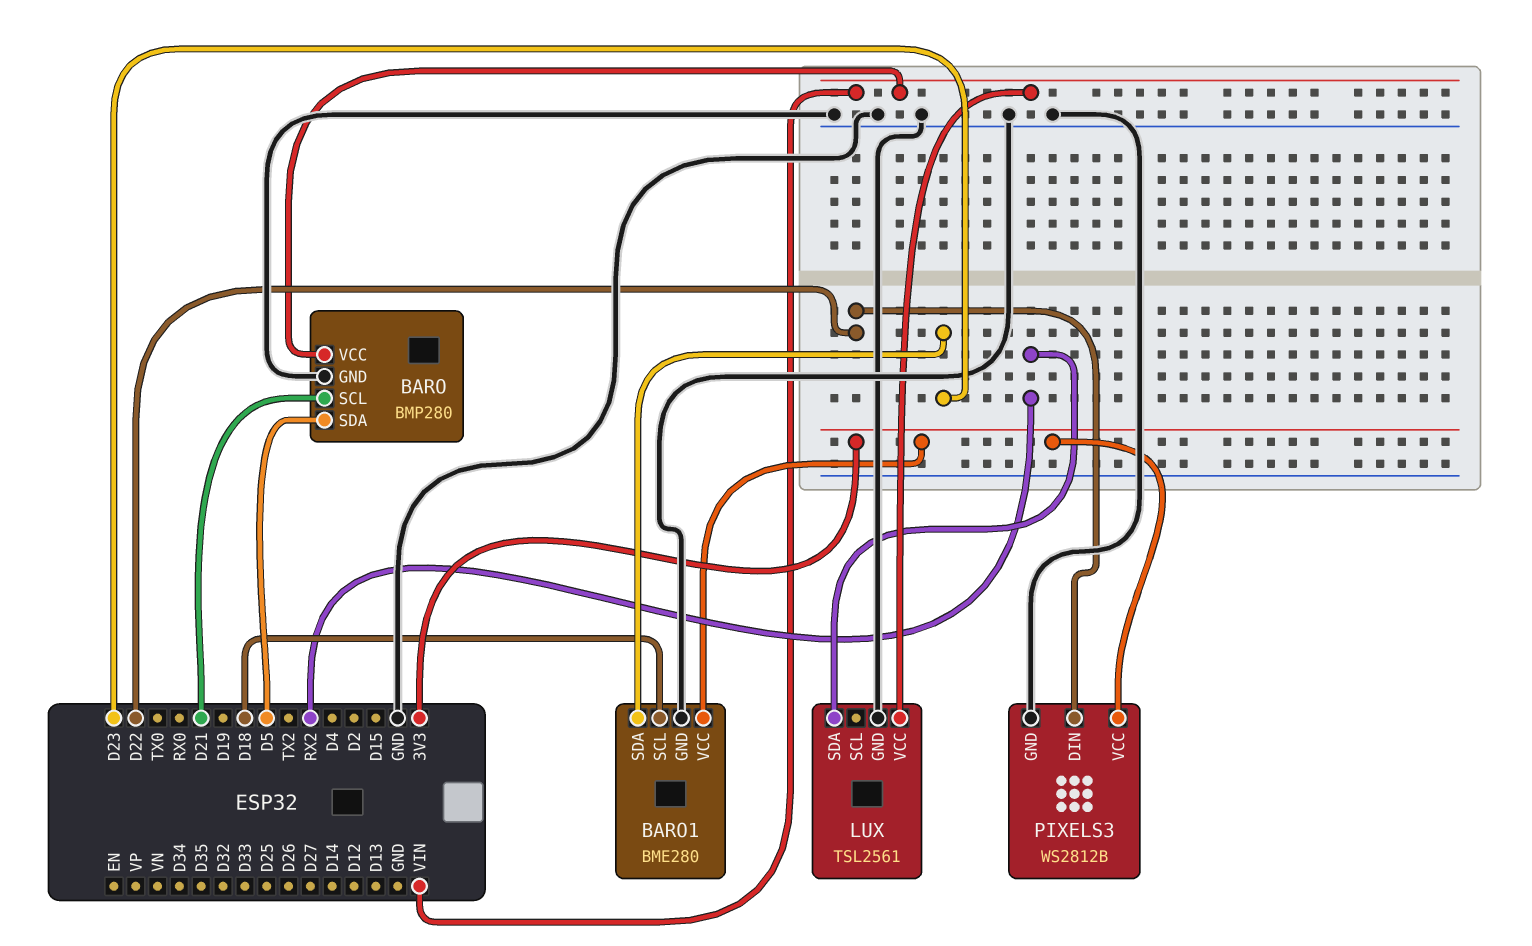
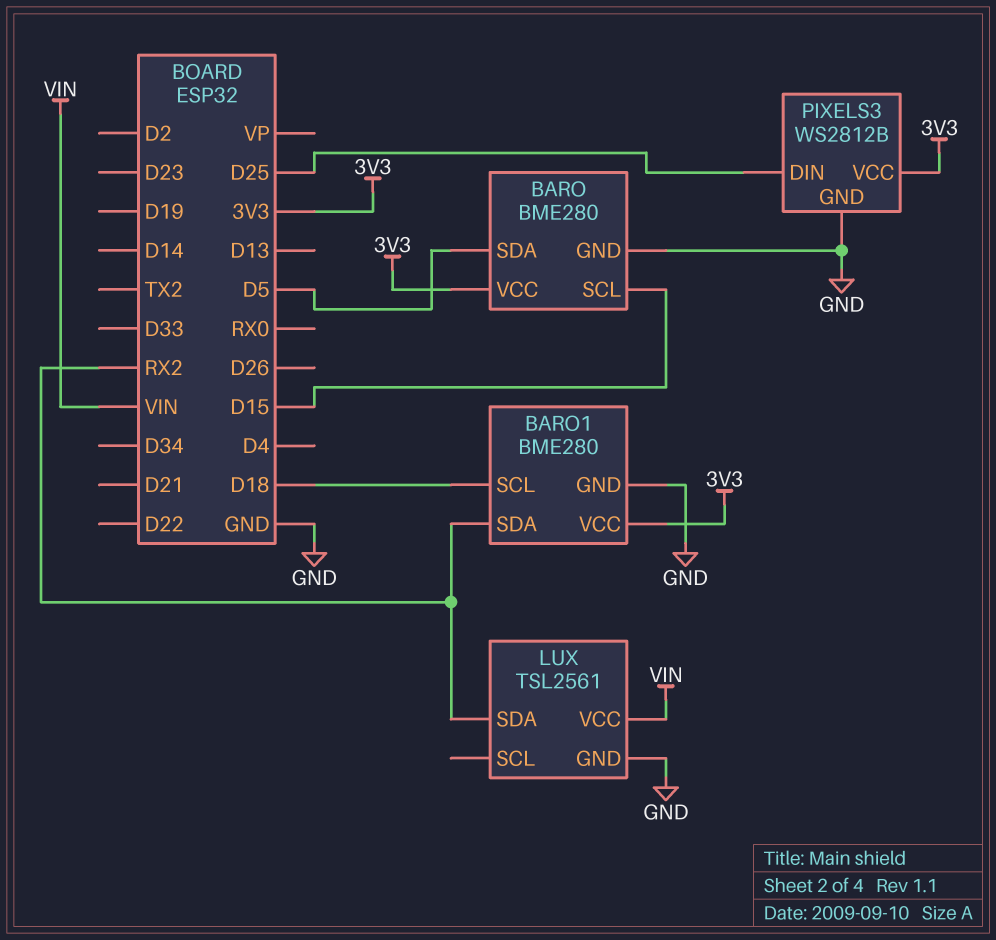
BARO: BMP280 -> BME280
BARO pin SCL: D21 -> D15
BARO pin VCC: VIN -> 3V3
BARO1 pin SDA: D23 -> RX2
PIXELS3 pin DIN: D22 -> D25

